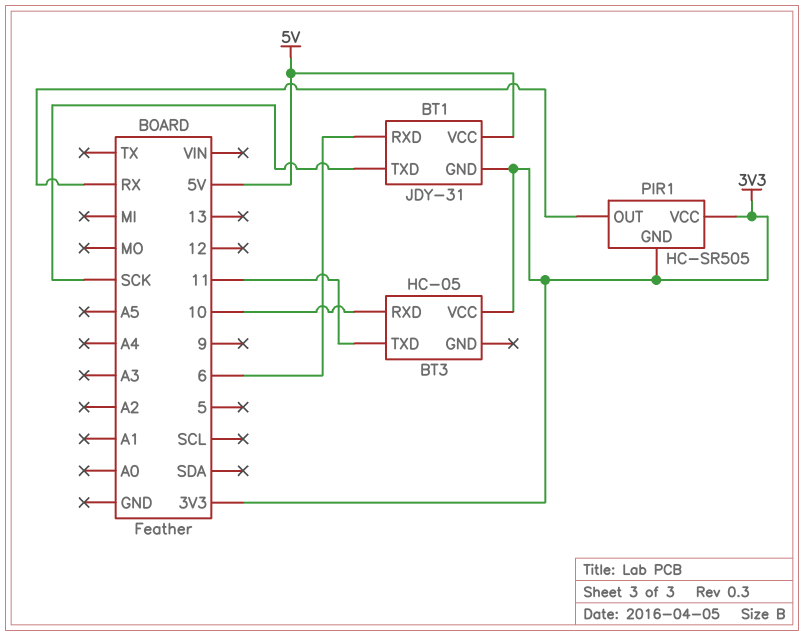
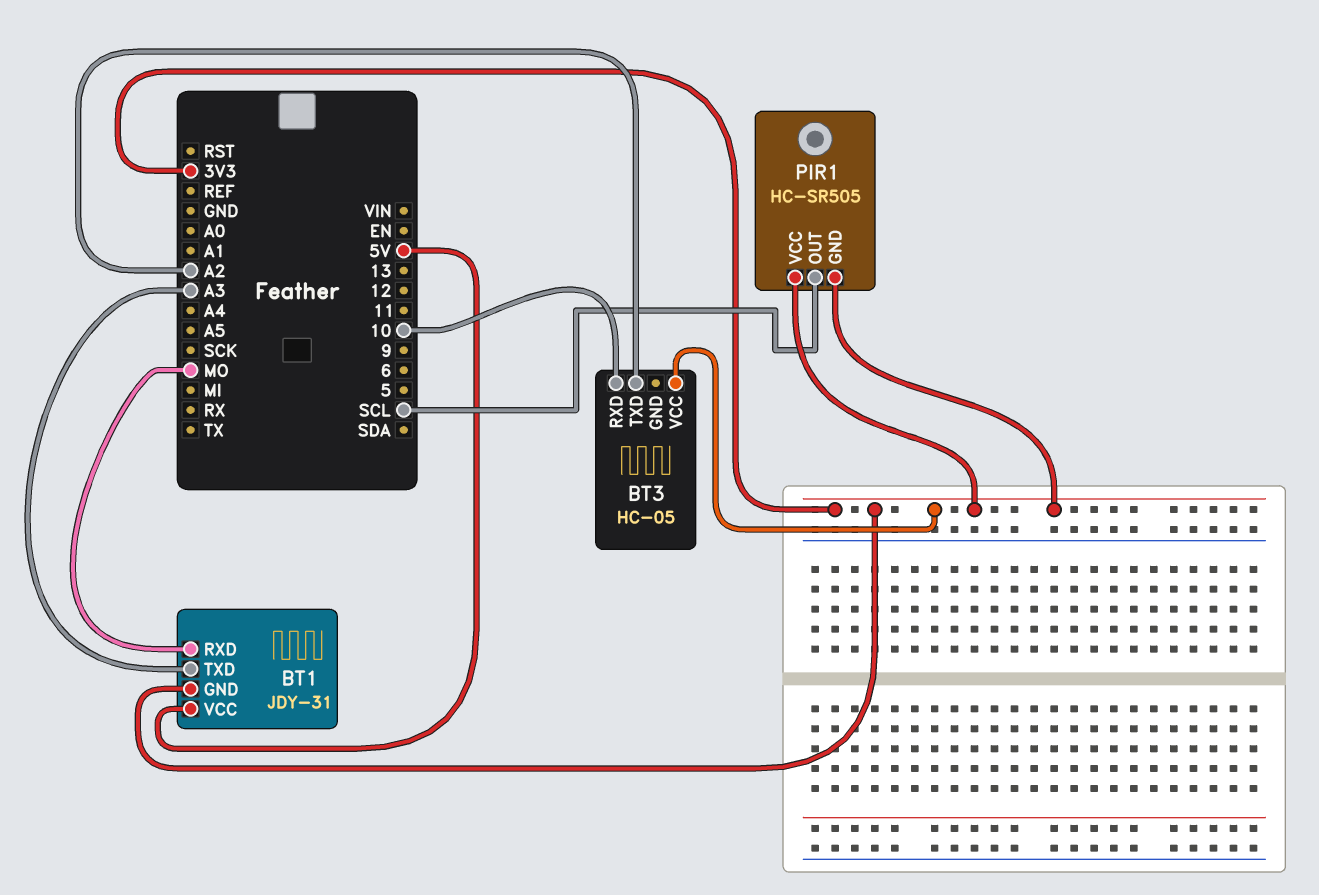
BT1 pin RXD: 6 -> MO
BT1 pin TXD: SCK -> A3
BT3 pin TXD: 11 -> A2
PIR1 pin OUT: RX -> SCL

